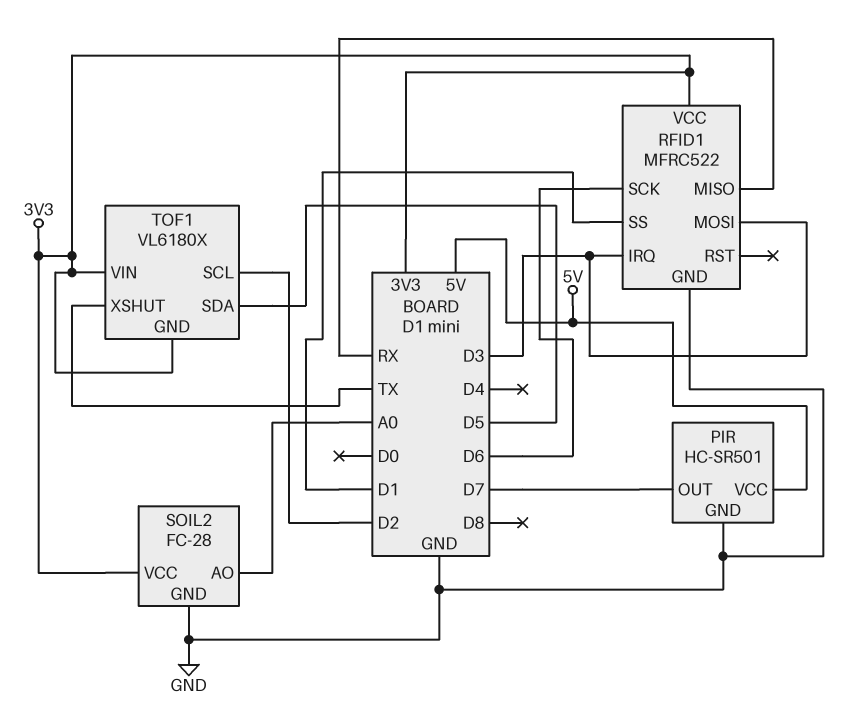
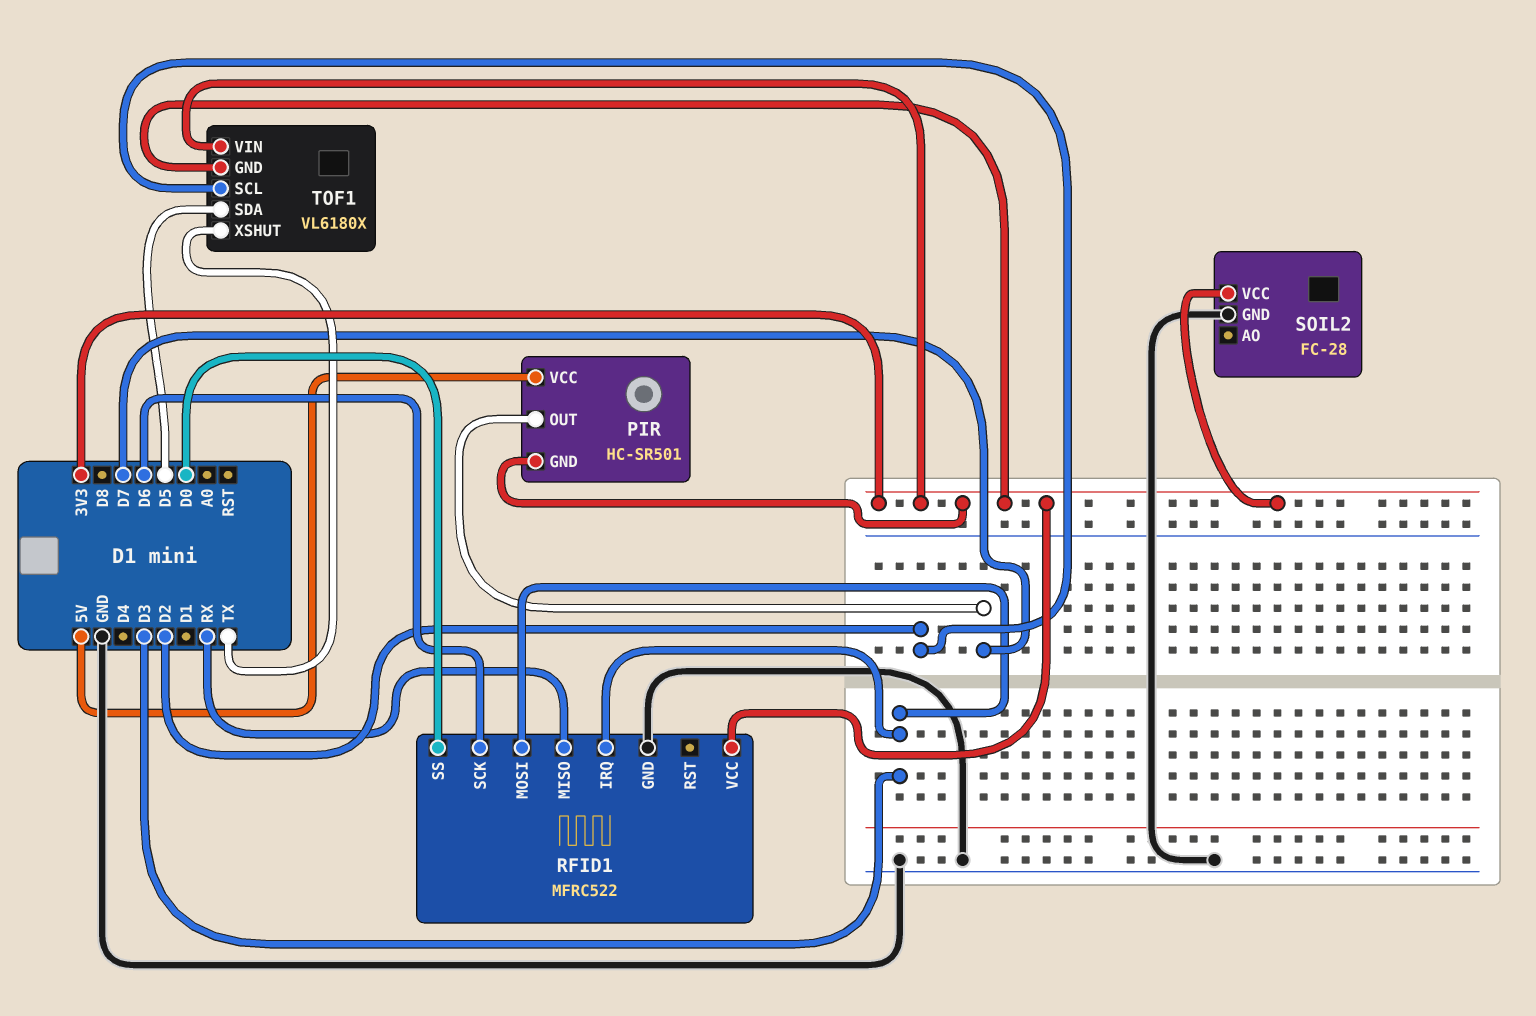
PIR pin GND: GND -> 3V3
RFID1 pin SS: D1 -> D0
SOIL2 pin AO: A0 -> none

